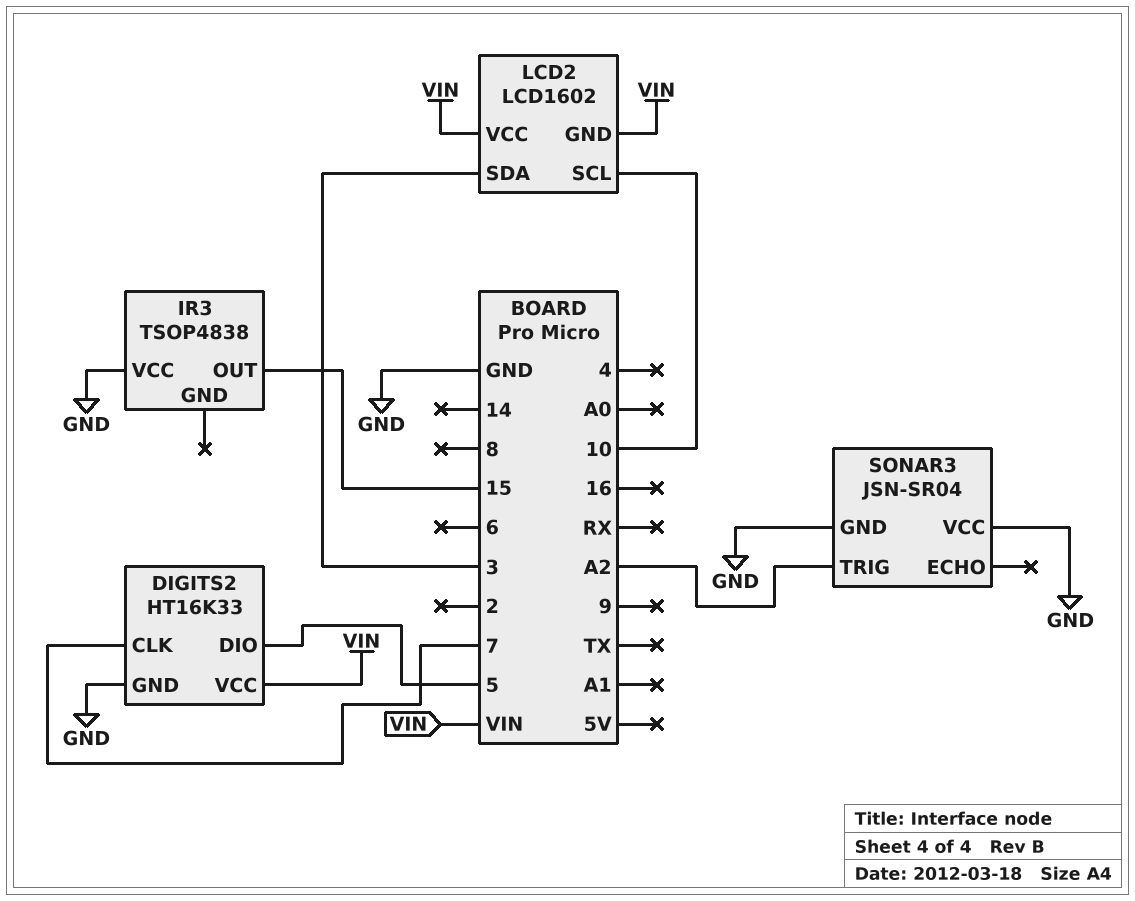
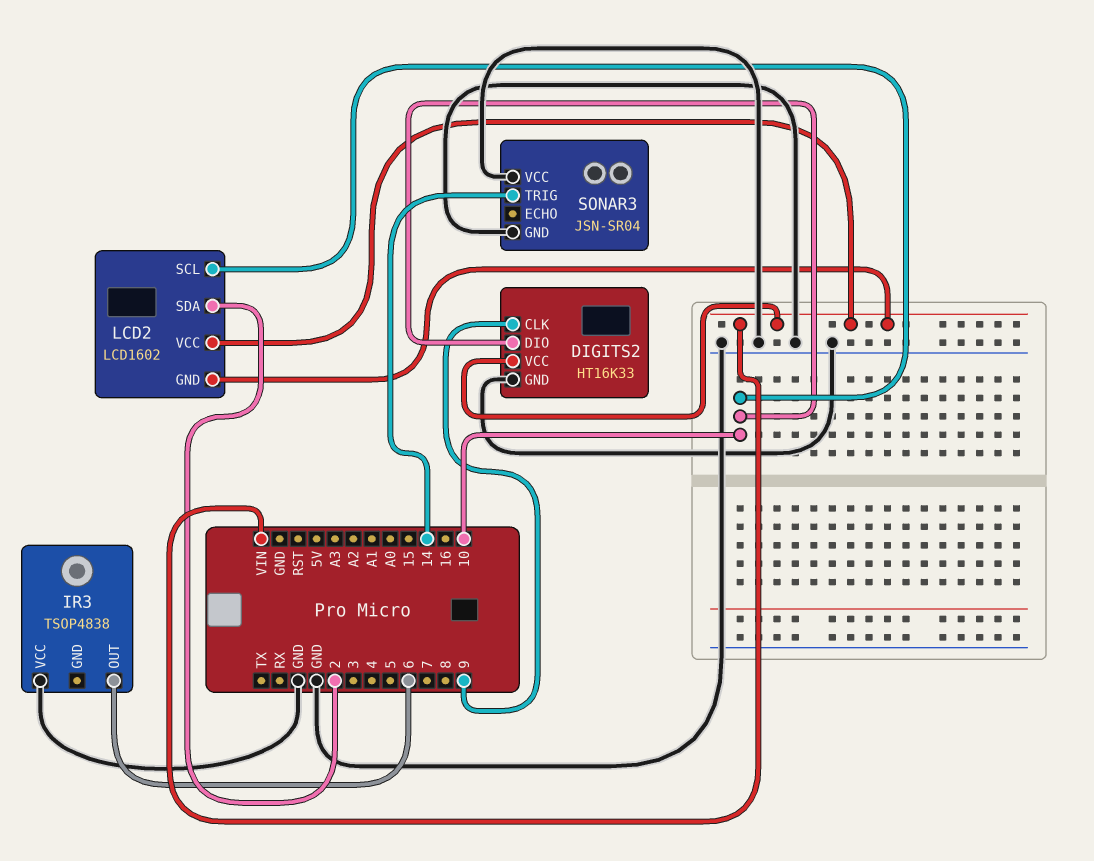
DIGITS2 pin CLK: 7 -> 9
DIGITS2 pin DIO: 5 -> 10
IR3 pin OUT: 15 -> 6
LCD2 pin SDA: 3 -> 2
SONAR3 pin TRIG: A2 -> 14

